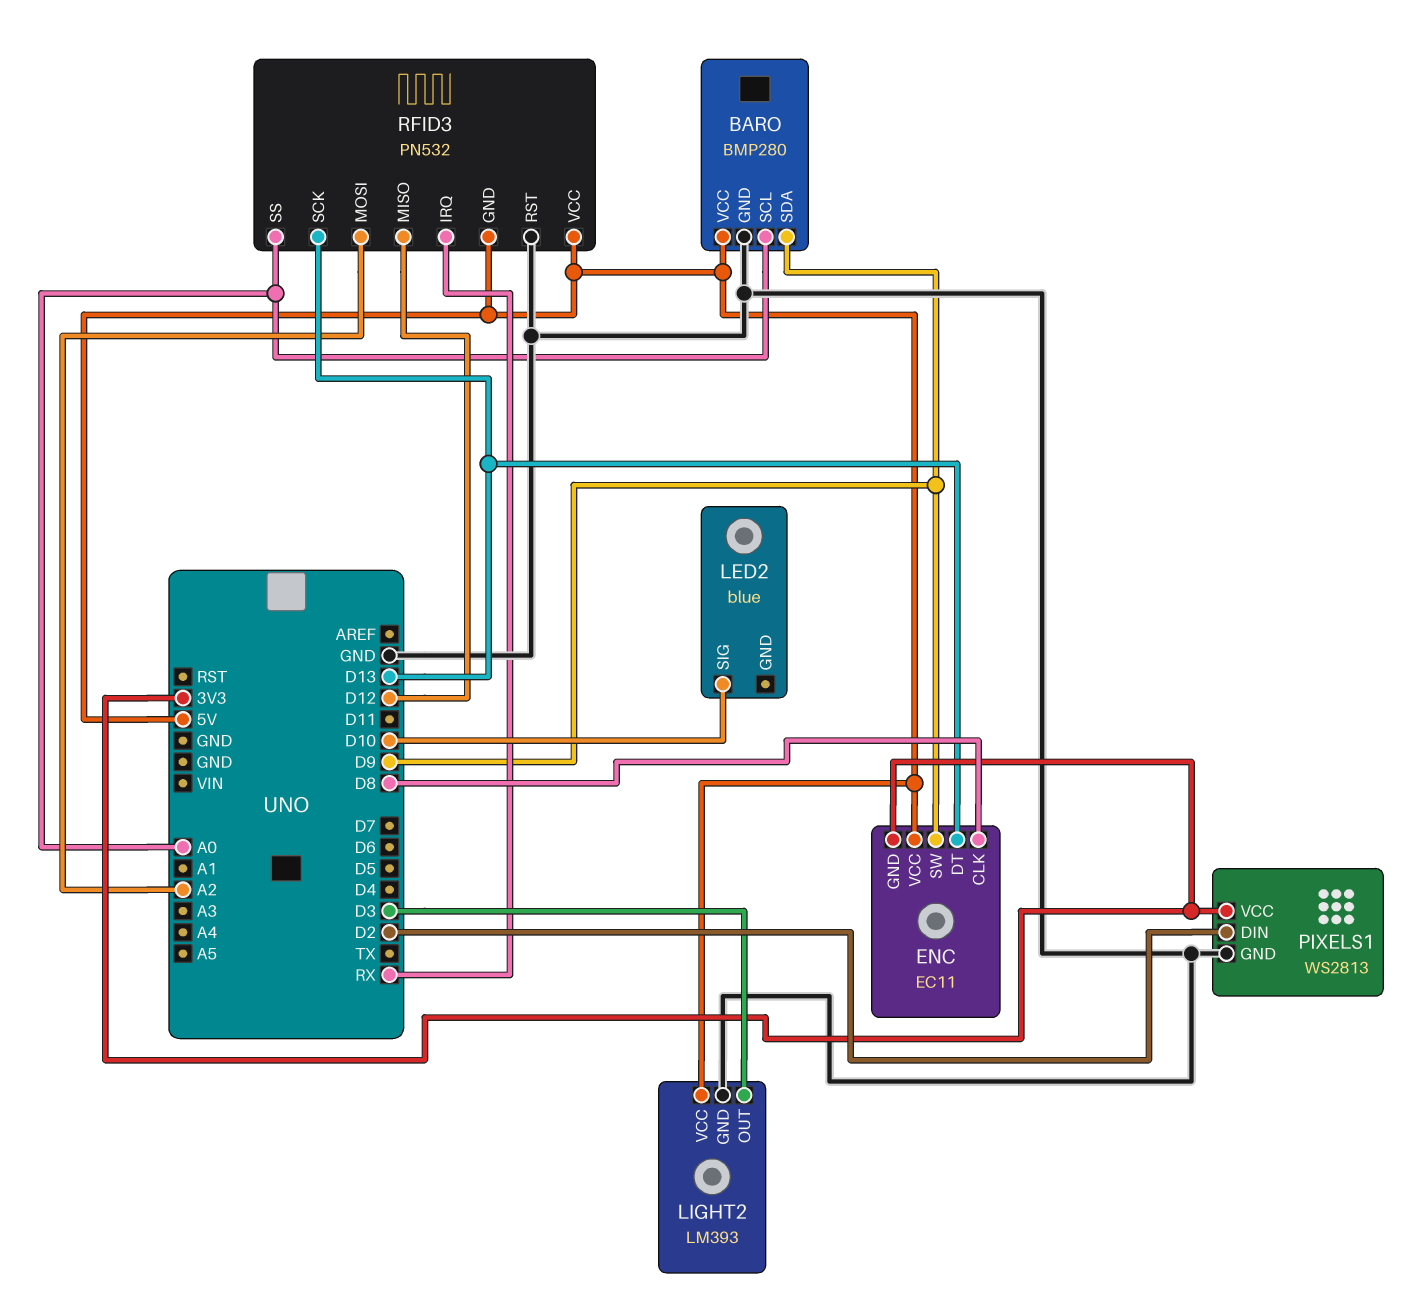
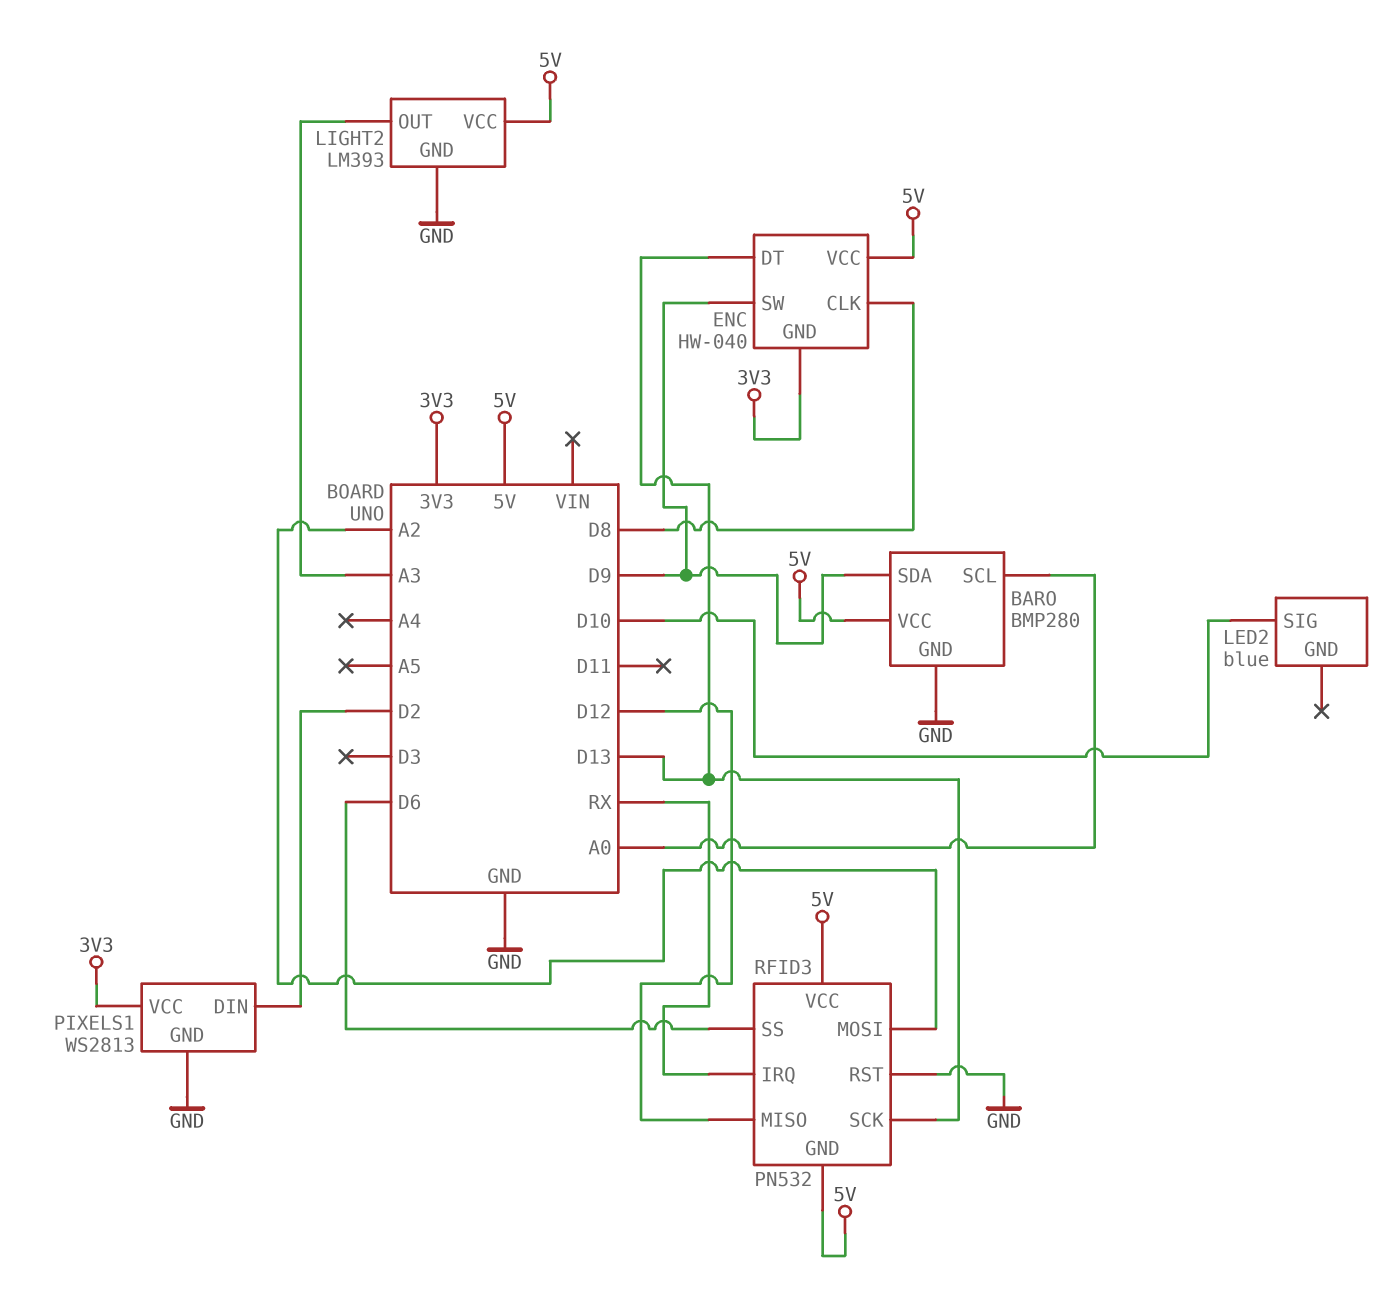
ENC: EC11 -> HW-040
LIGHT2 pin OUT: D3 -> A3
RFID3 pin SS: A0 -> D6

